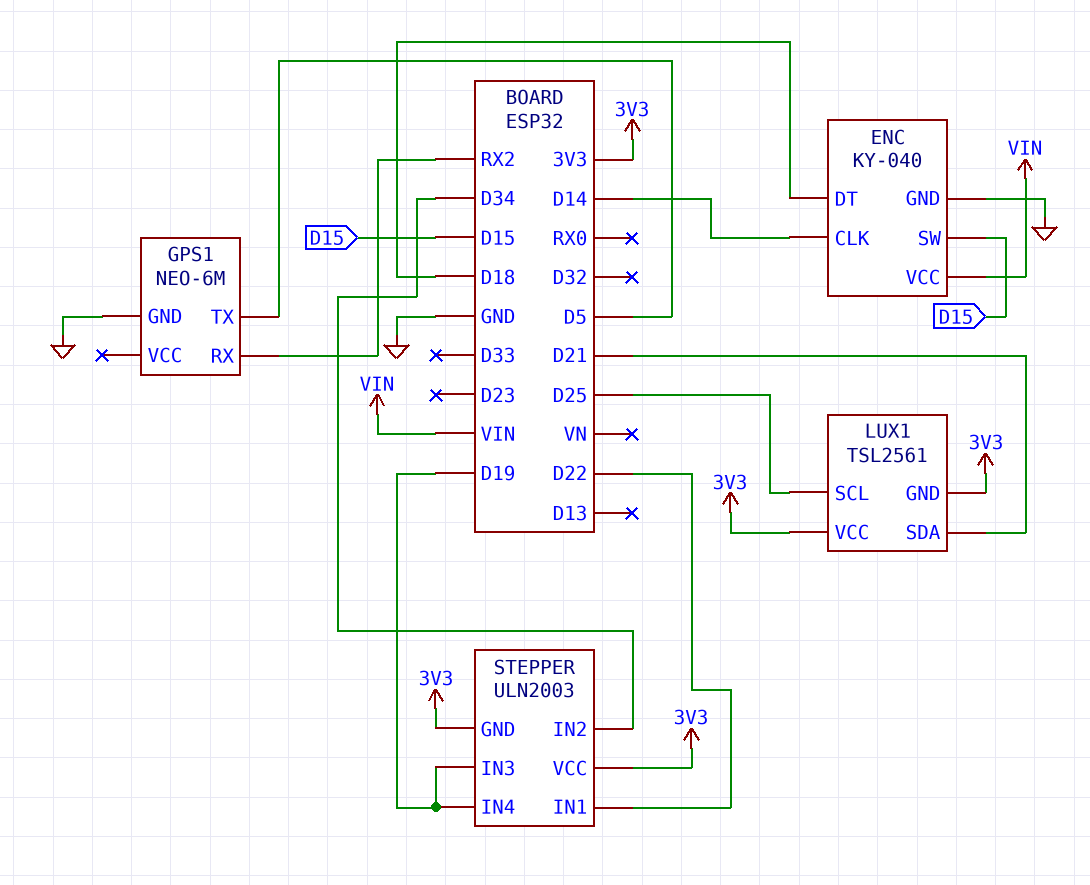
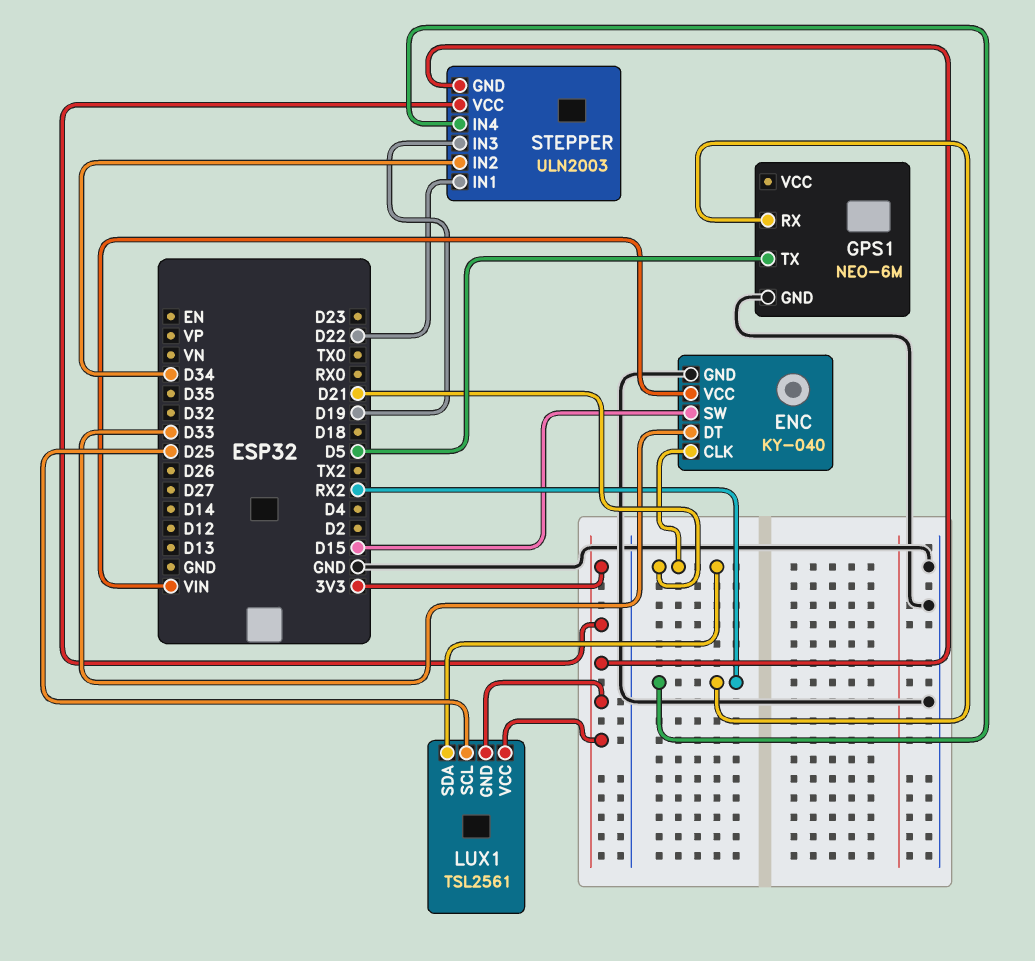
ENC pin CLK: D14 -> D21
ENC pin DT: D18 -> D33
STEPPER pin IN4: D19 -> RX2

